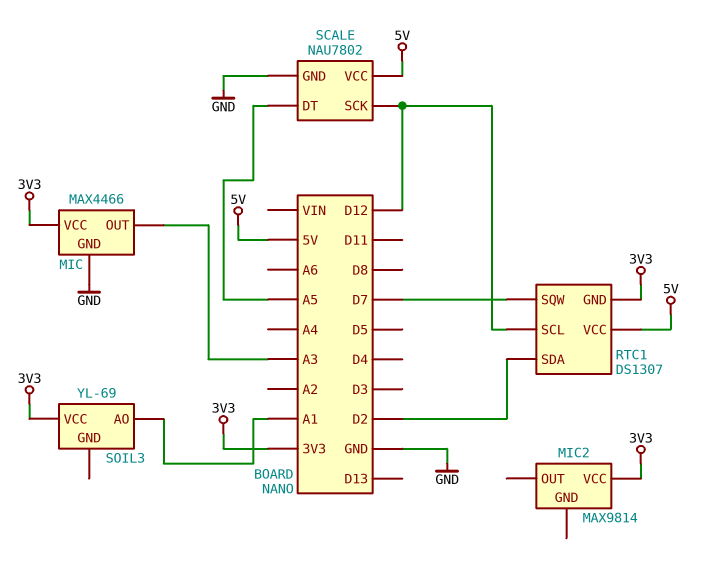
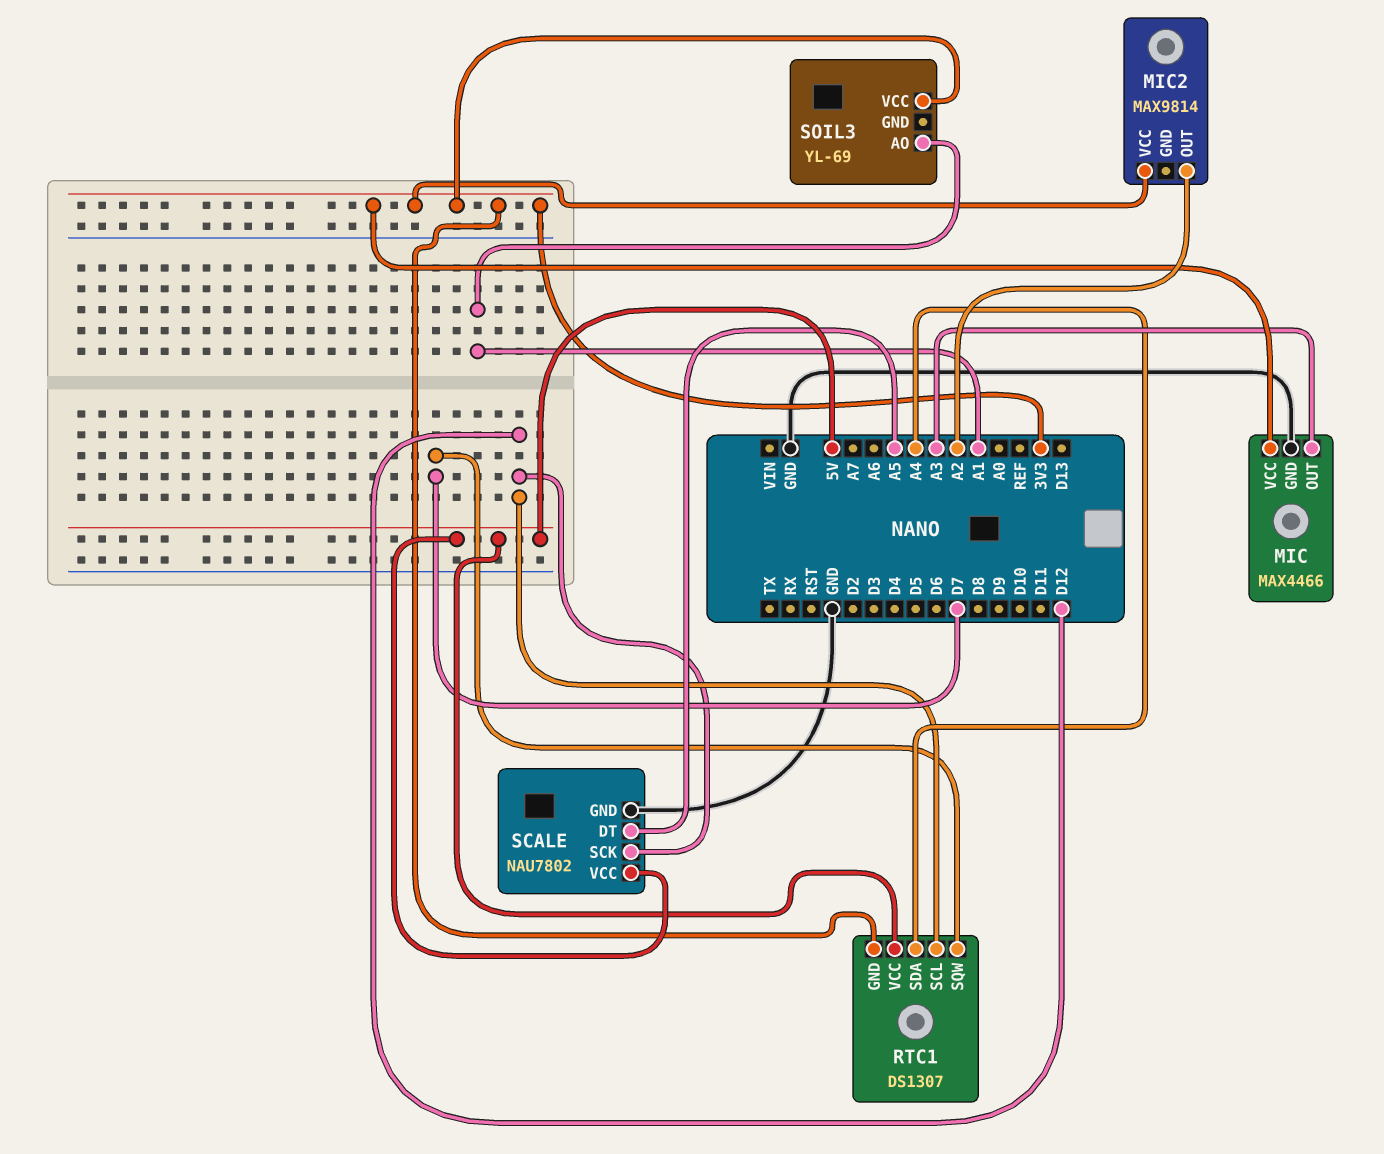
MIC2 pin OUT: none -> A2
RTC1 pin SDA: D2 -> A4

